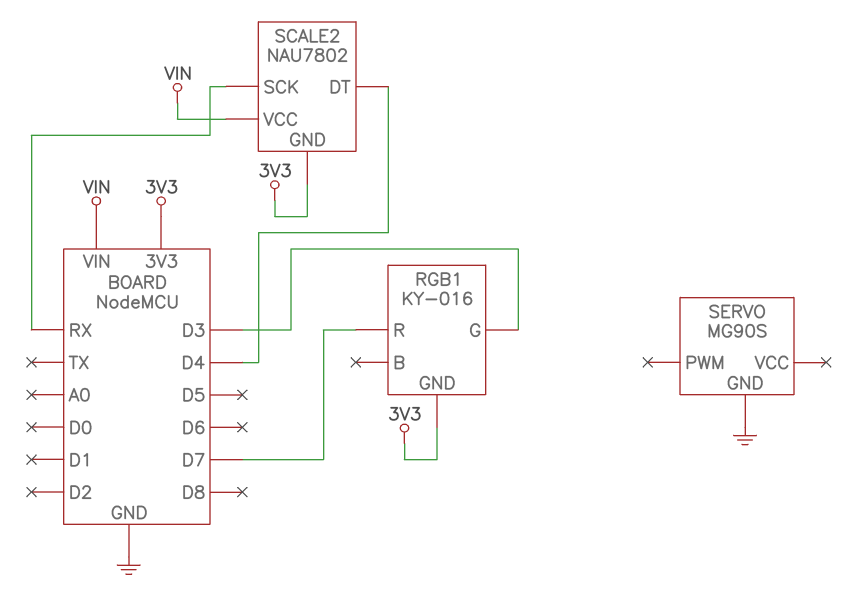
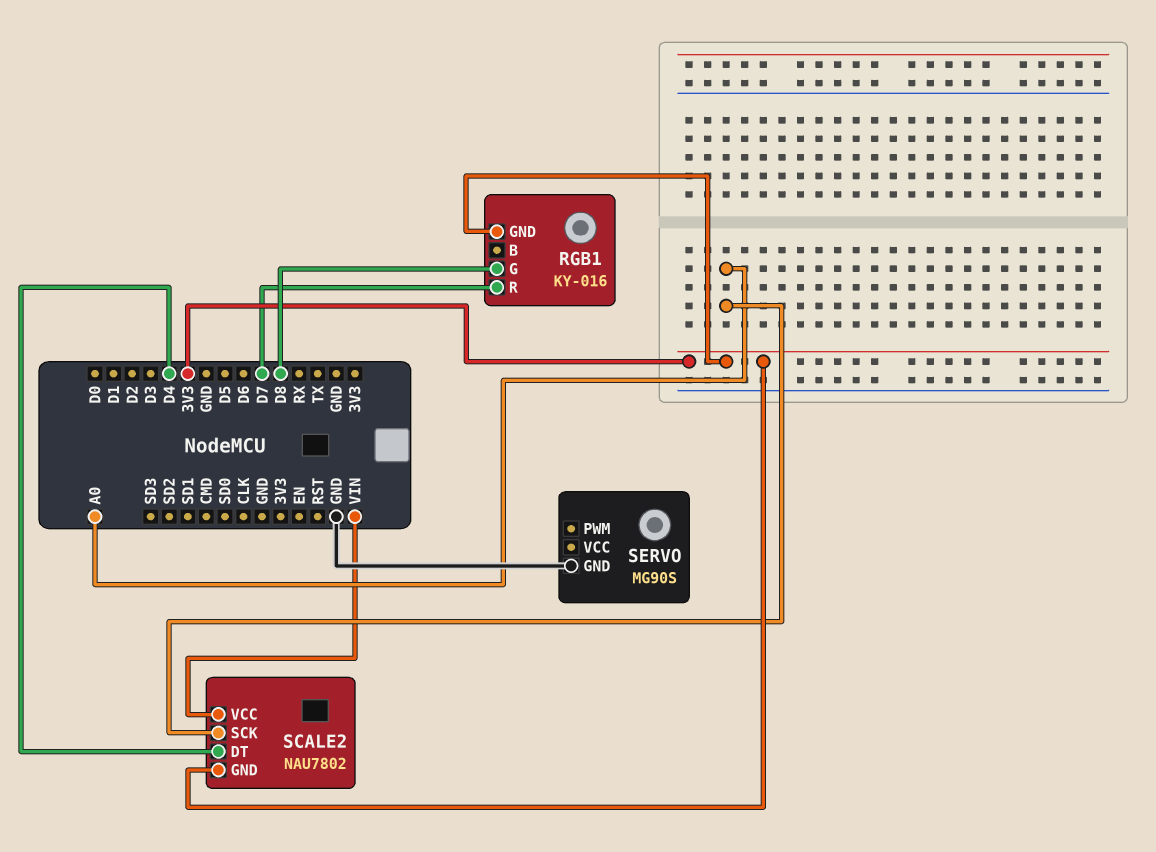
RGB1 pin G: D3 -> D8
SCALE2 pin SCK: RX -> A0

